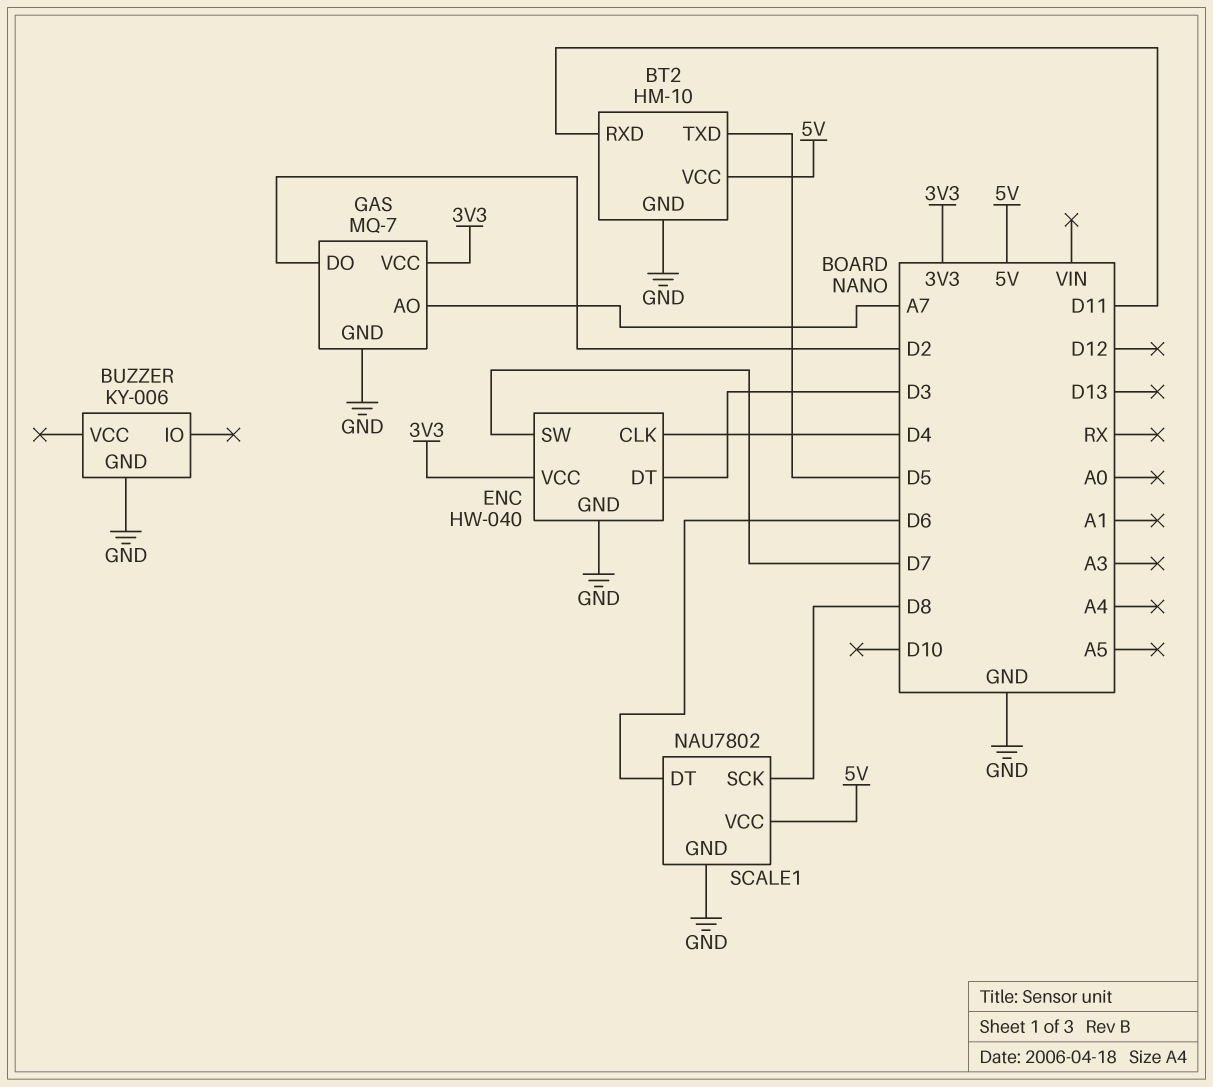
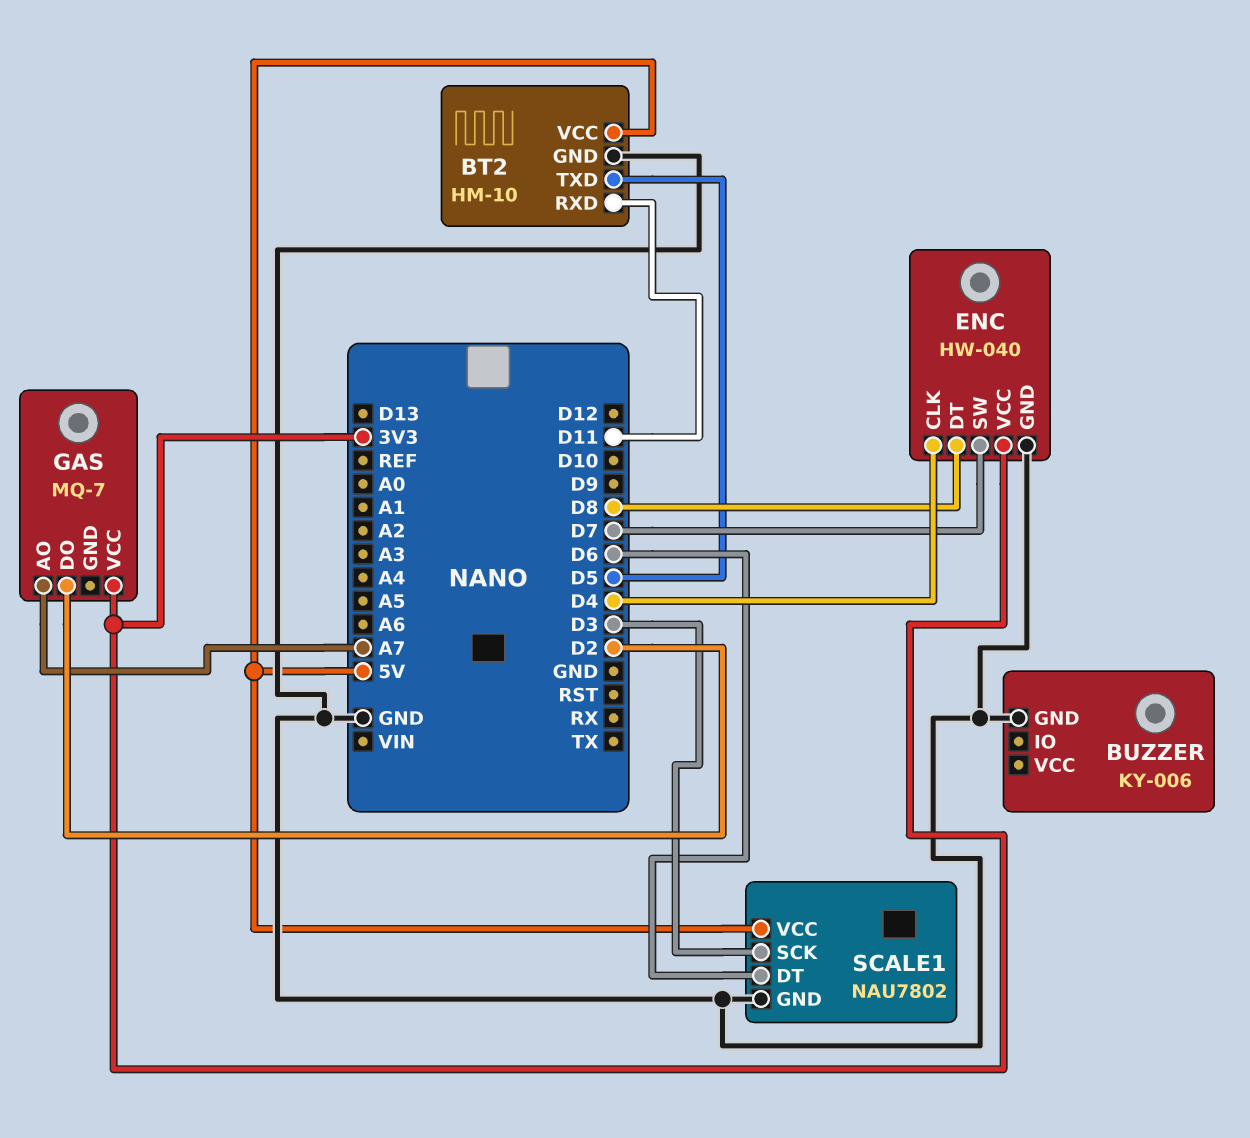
ENC pin DT: D3 -> D8
GAS pin GND: GND -> none
SCALE1 pin SCK: D8 -> D3

